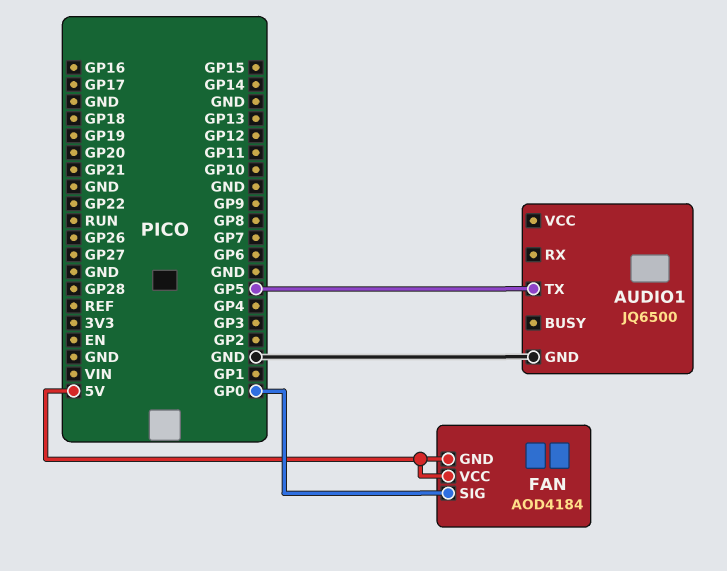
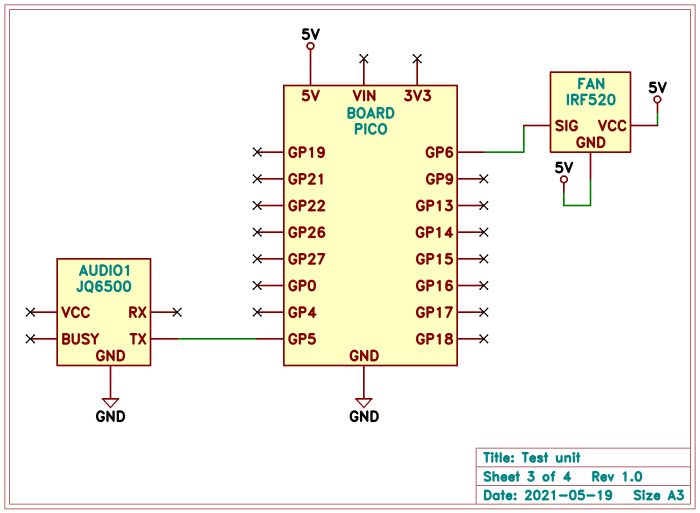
FAN: AOD4184 -> IRF520
FAN pin SIG: GP0 -> GP6

